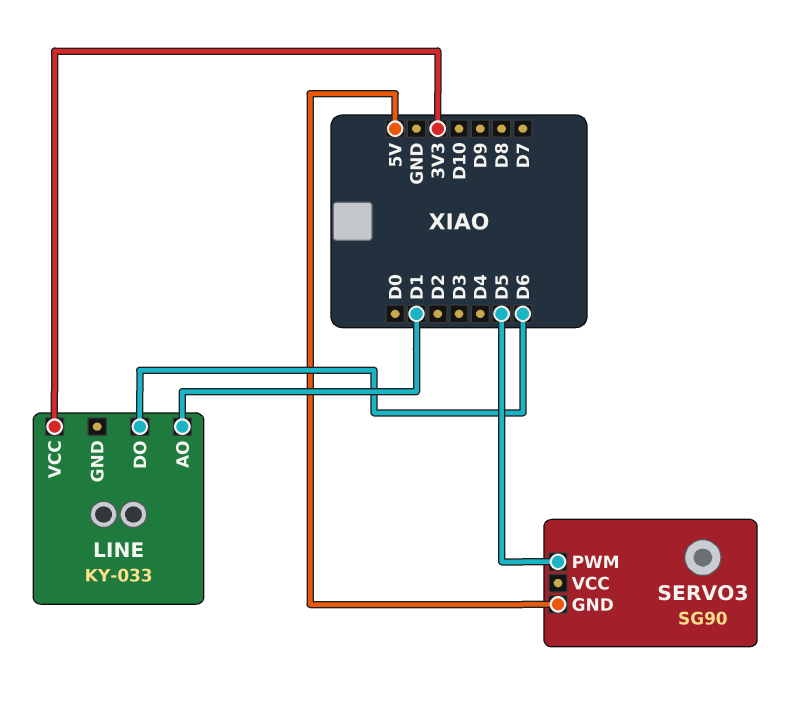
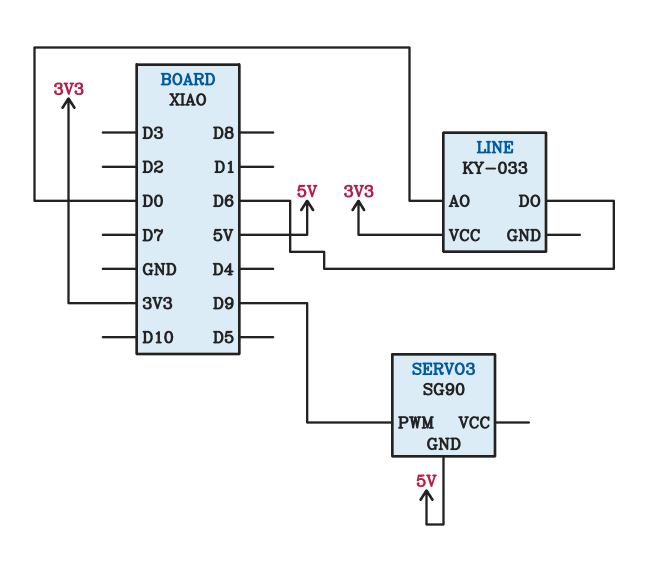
LINE pin AO: D1 -> D0
SERVO3 pin PWM: D5 -> D9

